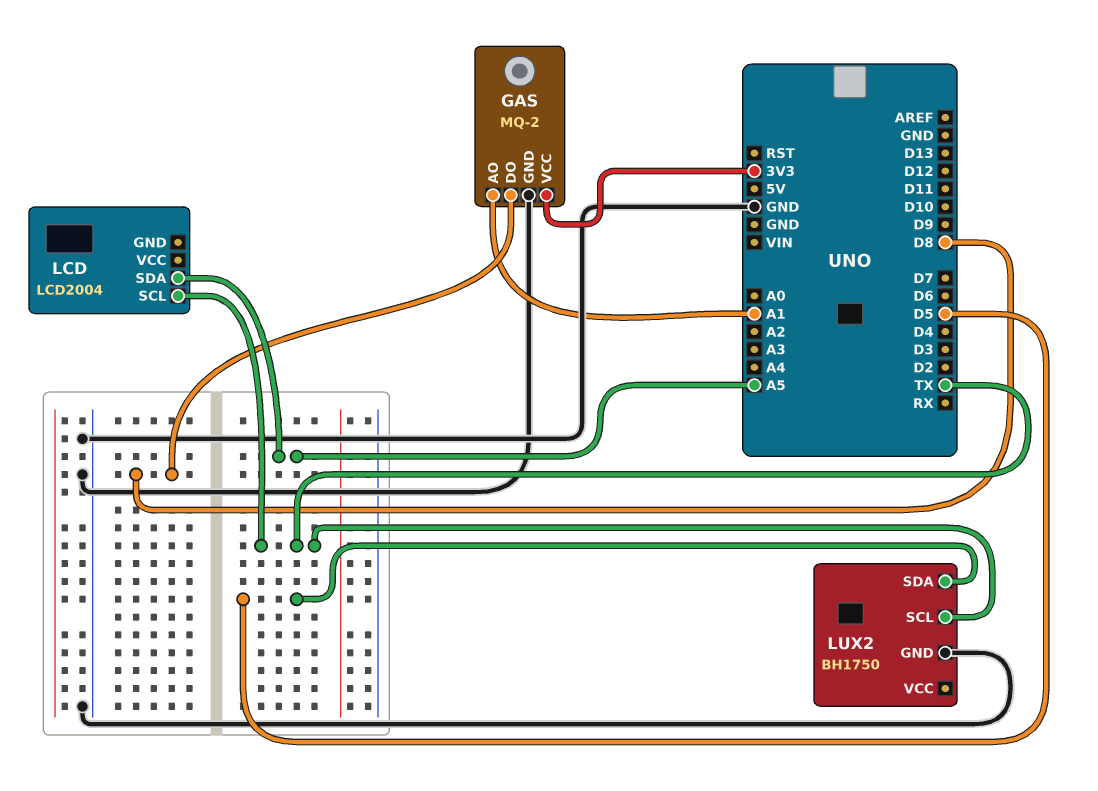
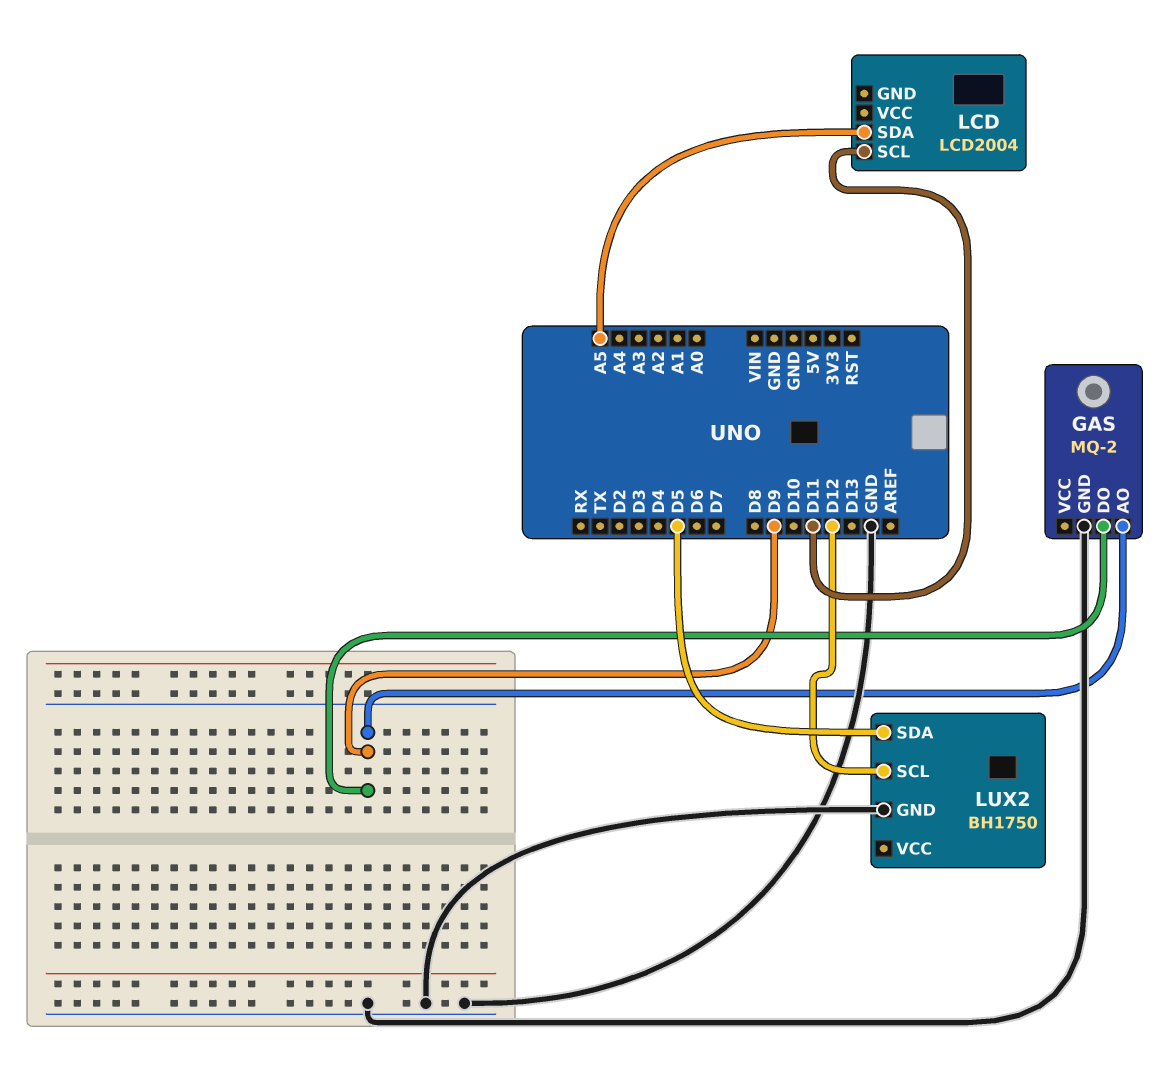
GAS pin AO: A1 -> D9
GAS pin DO: D8 -> D9
GAS pin VCC: 3V3 -> none
LCD pin SCL: TX -> D11
LUX2 pin SCL: TX -> D12

